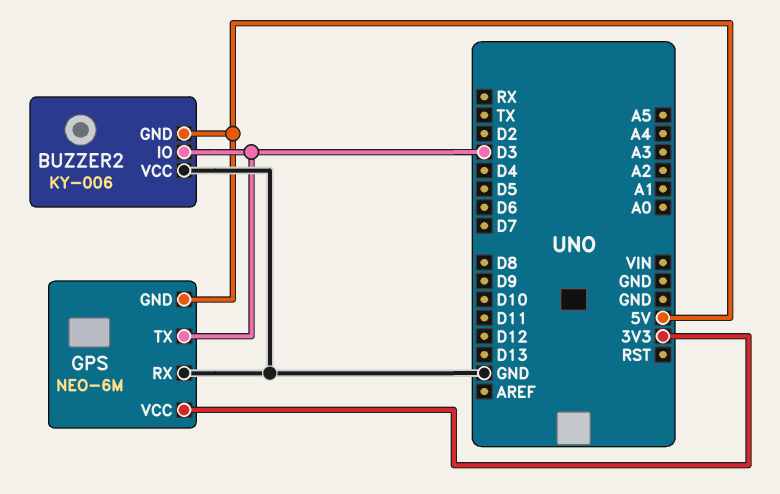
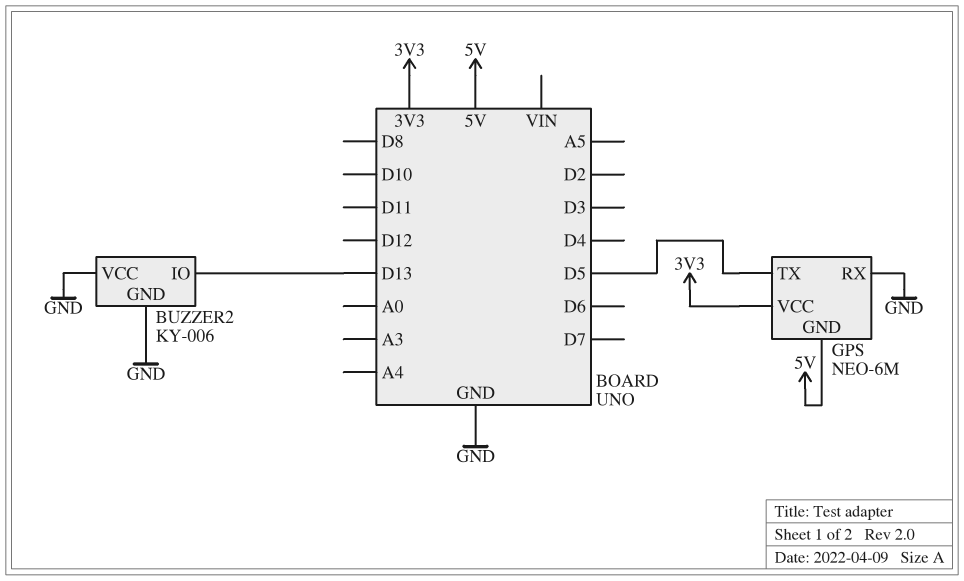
BUZZER2 pin GND: 5V -> GND
BUZZER2 pin IO: D3 -> D13
GPS pin TX: D3 -> D5

